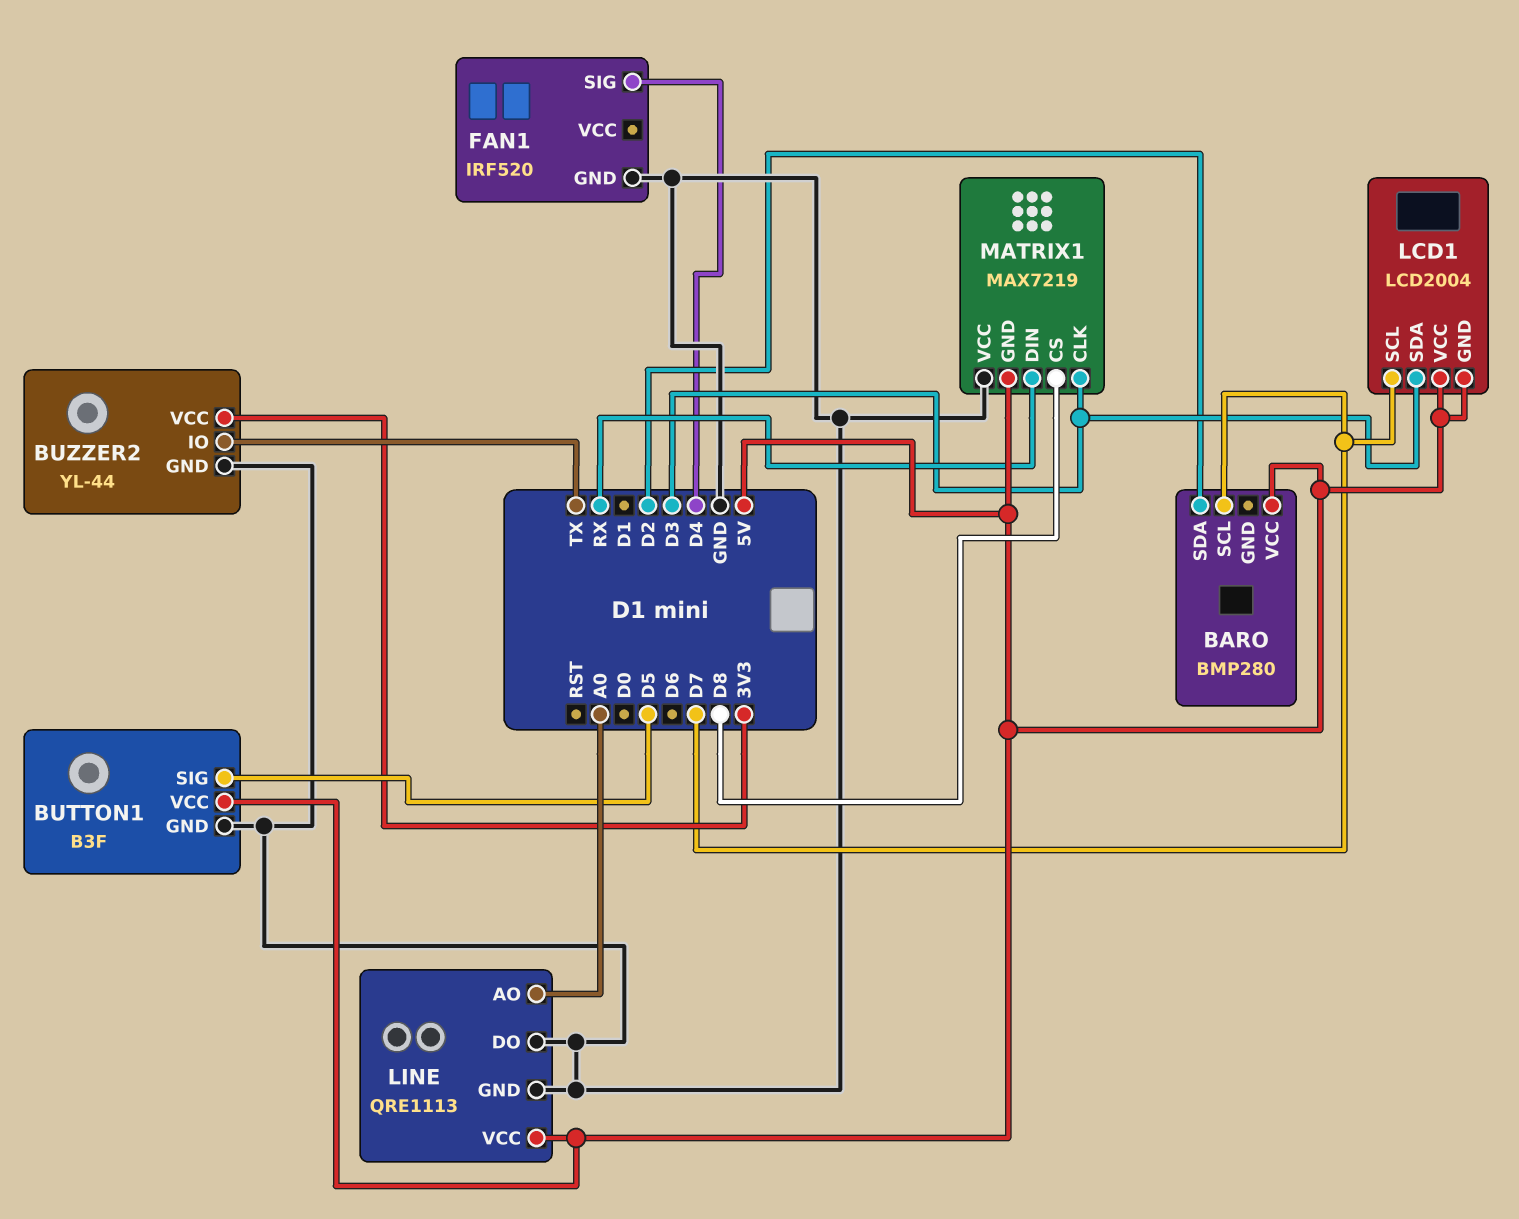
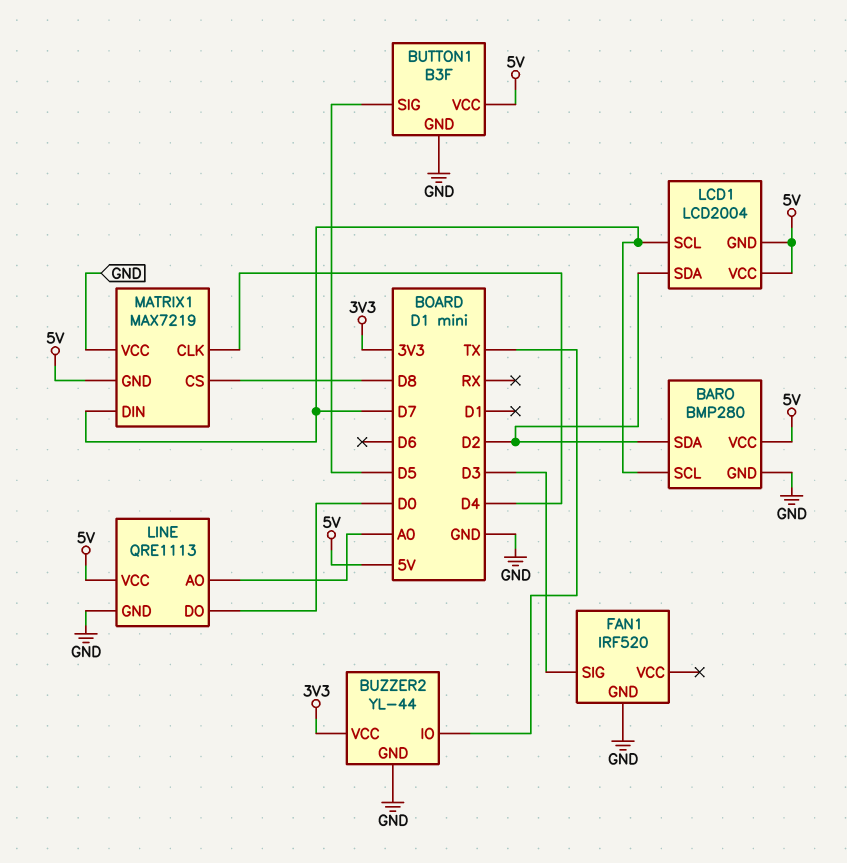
BARO pin GND: none -> GND
FAN1 pin SIG: D4 -> D3
LCD1 pin SDA: D3 -> D2
LINE pin DO: GND -> D0
MATRIX1 pin CLK: D3 -> D4
MATRIX1 pin DIN: RX -> D7

